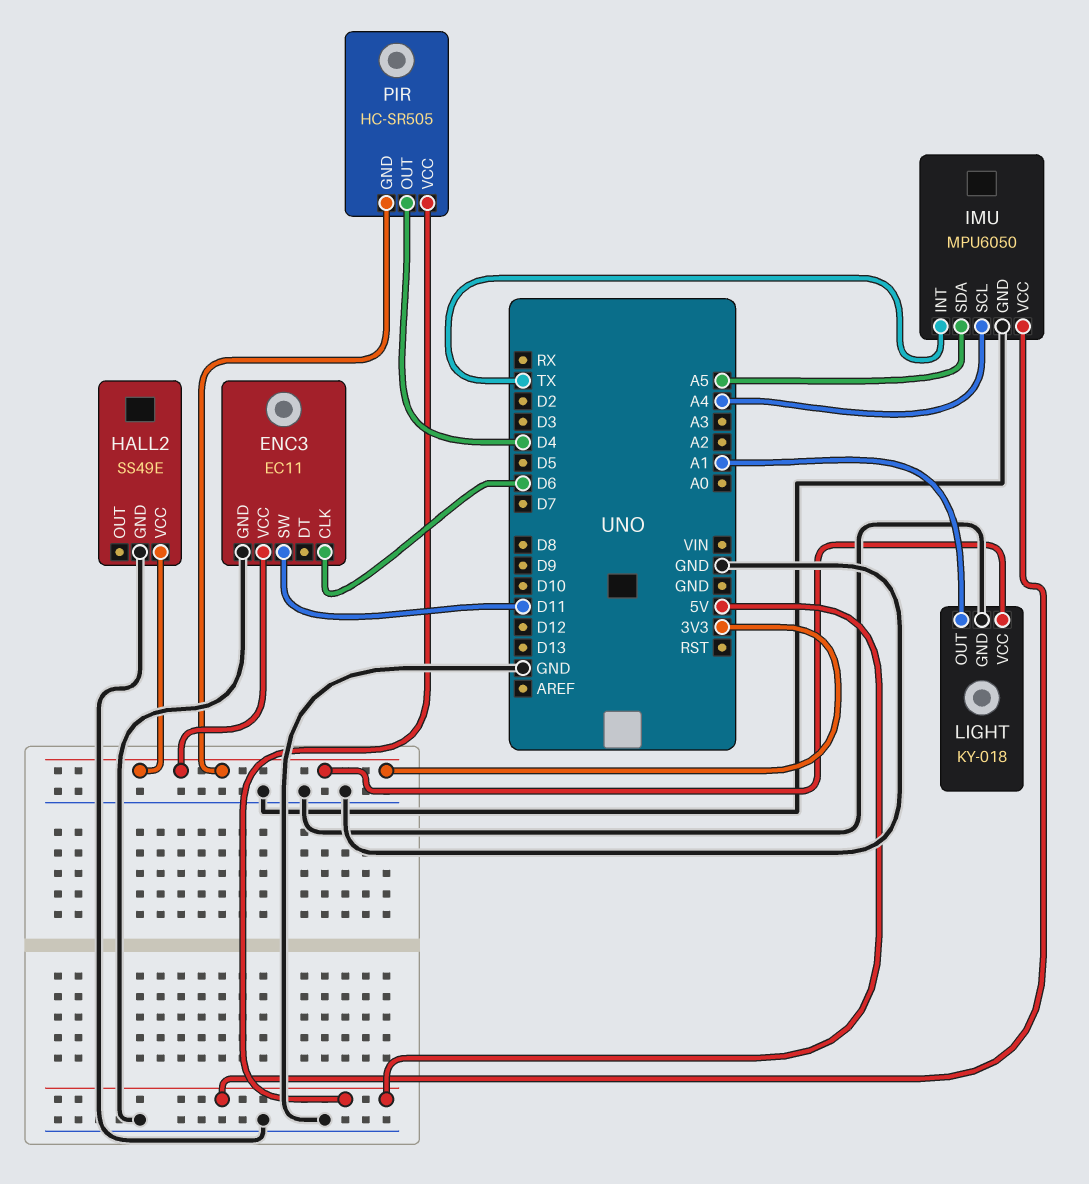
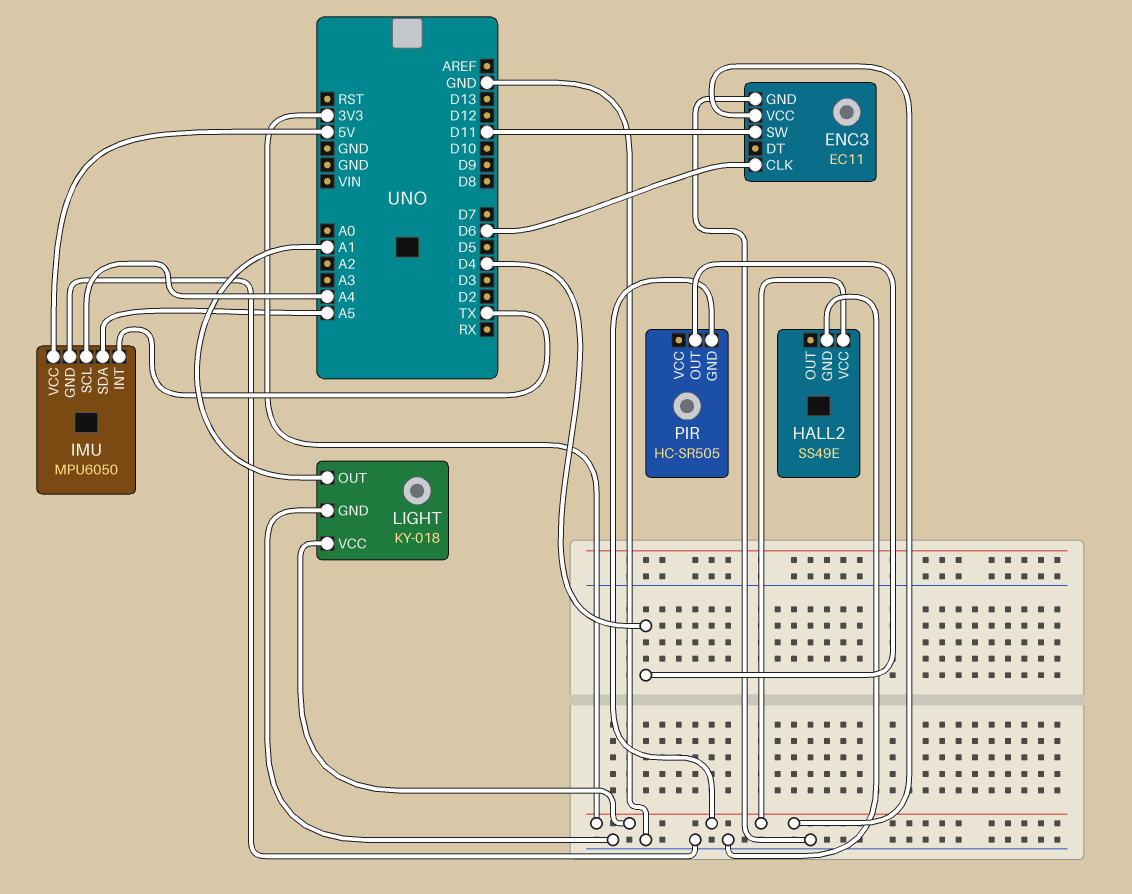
PIR pin VCC: 5V -> none

